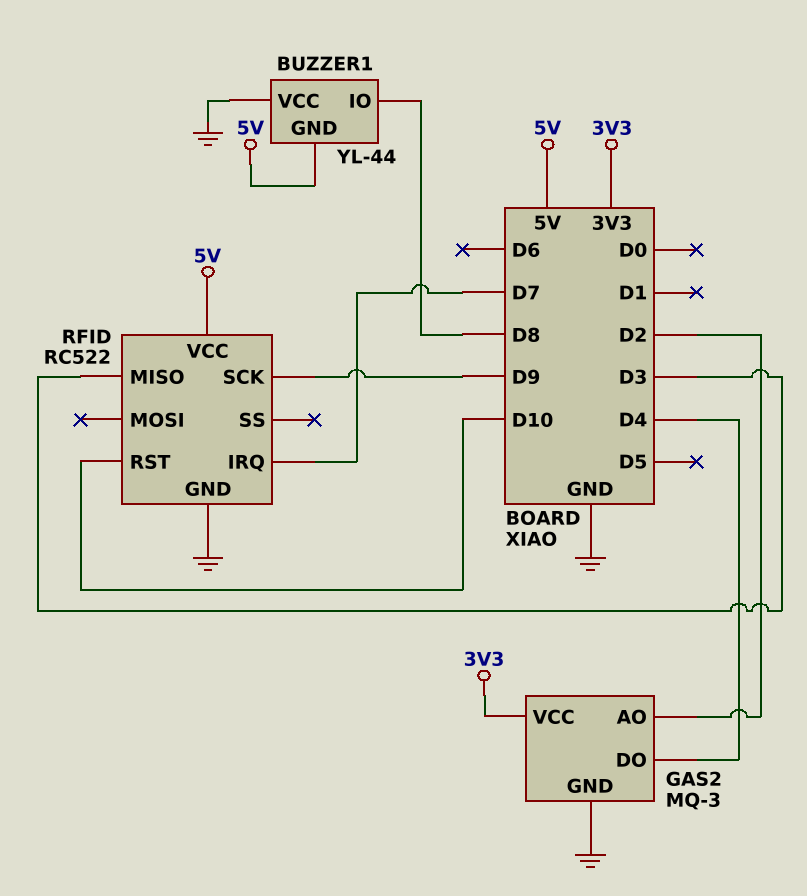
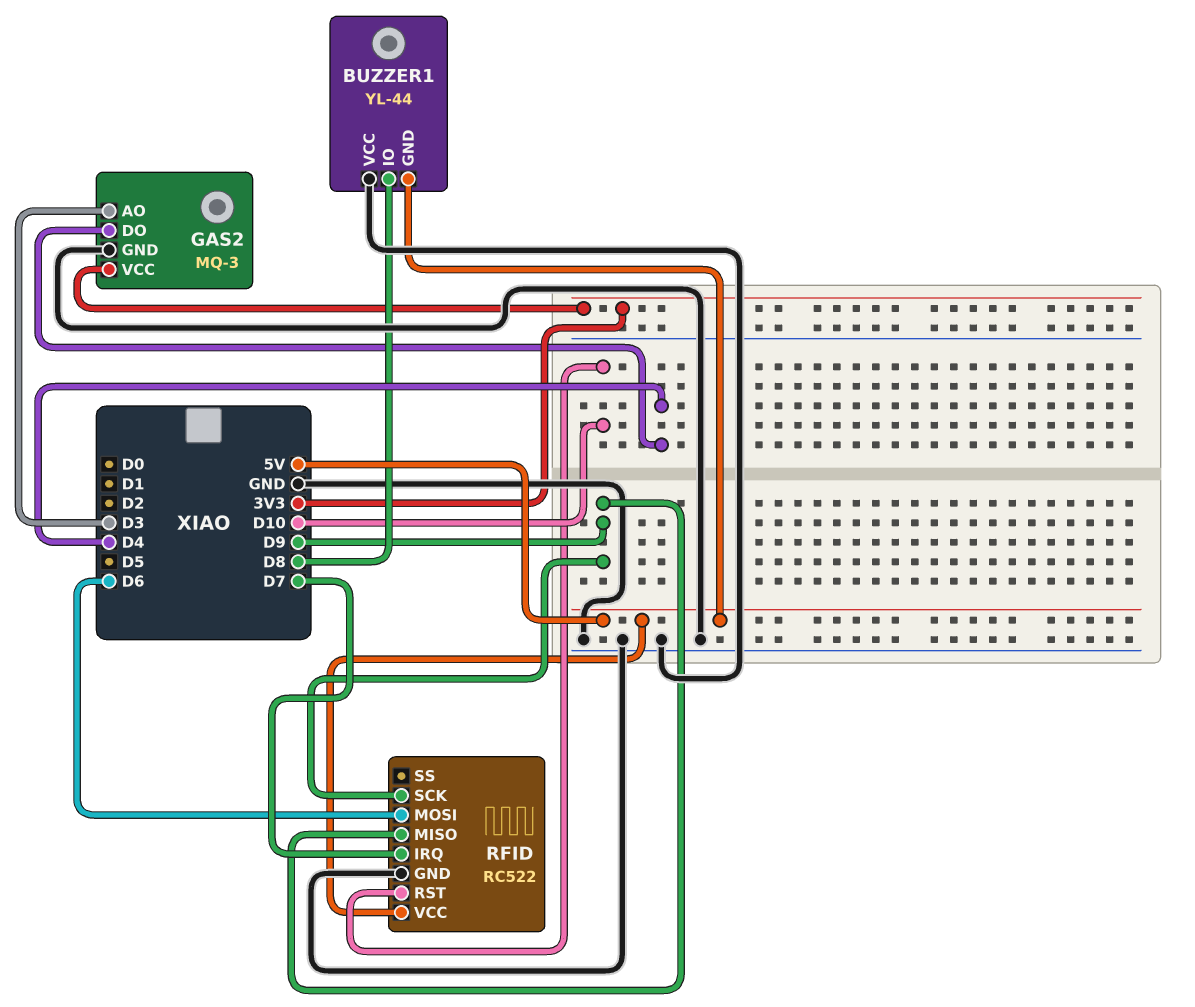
GAS2 pin AO: D2 -> D3
RFID pin MISO: D3 -> D9
RFID pin MOSI: none -> D6

